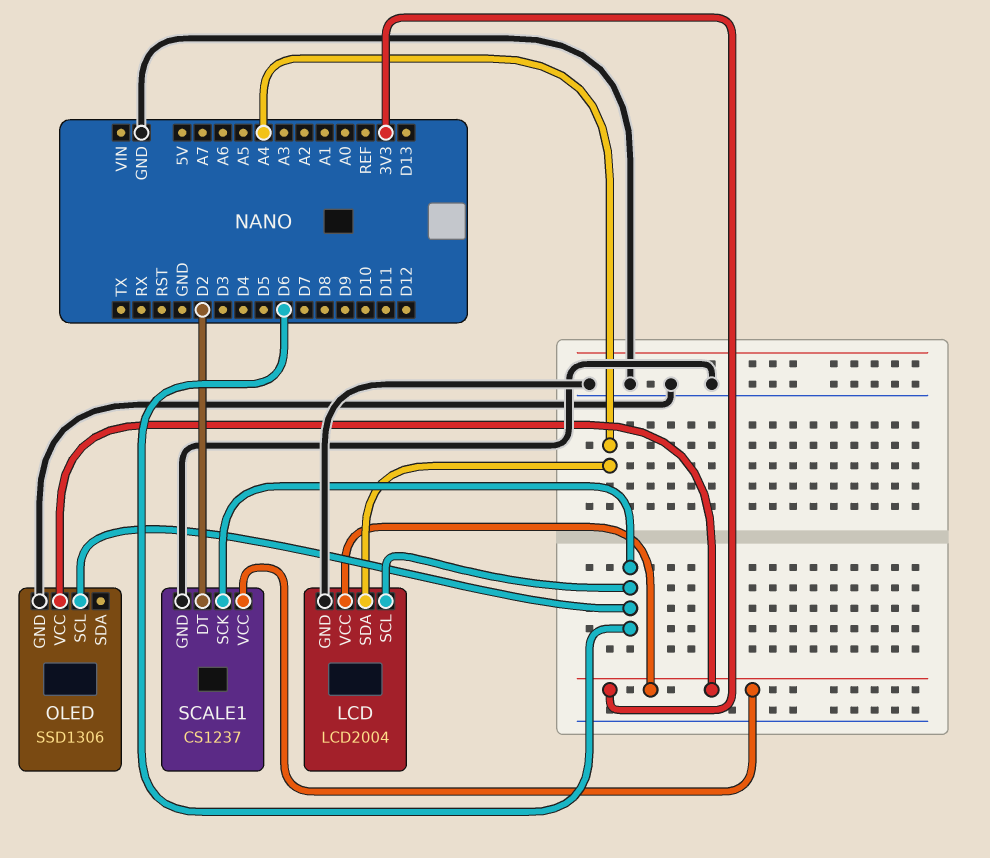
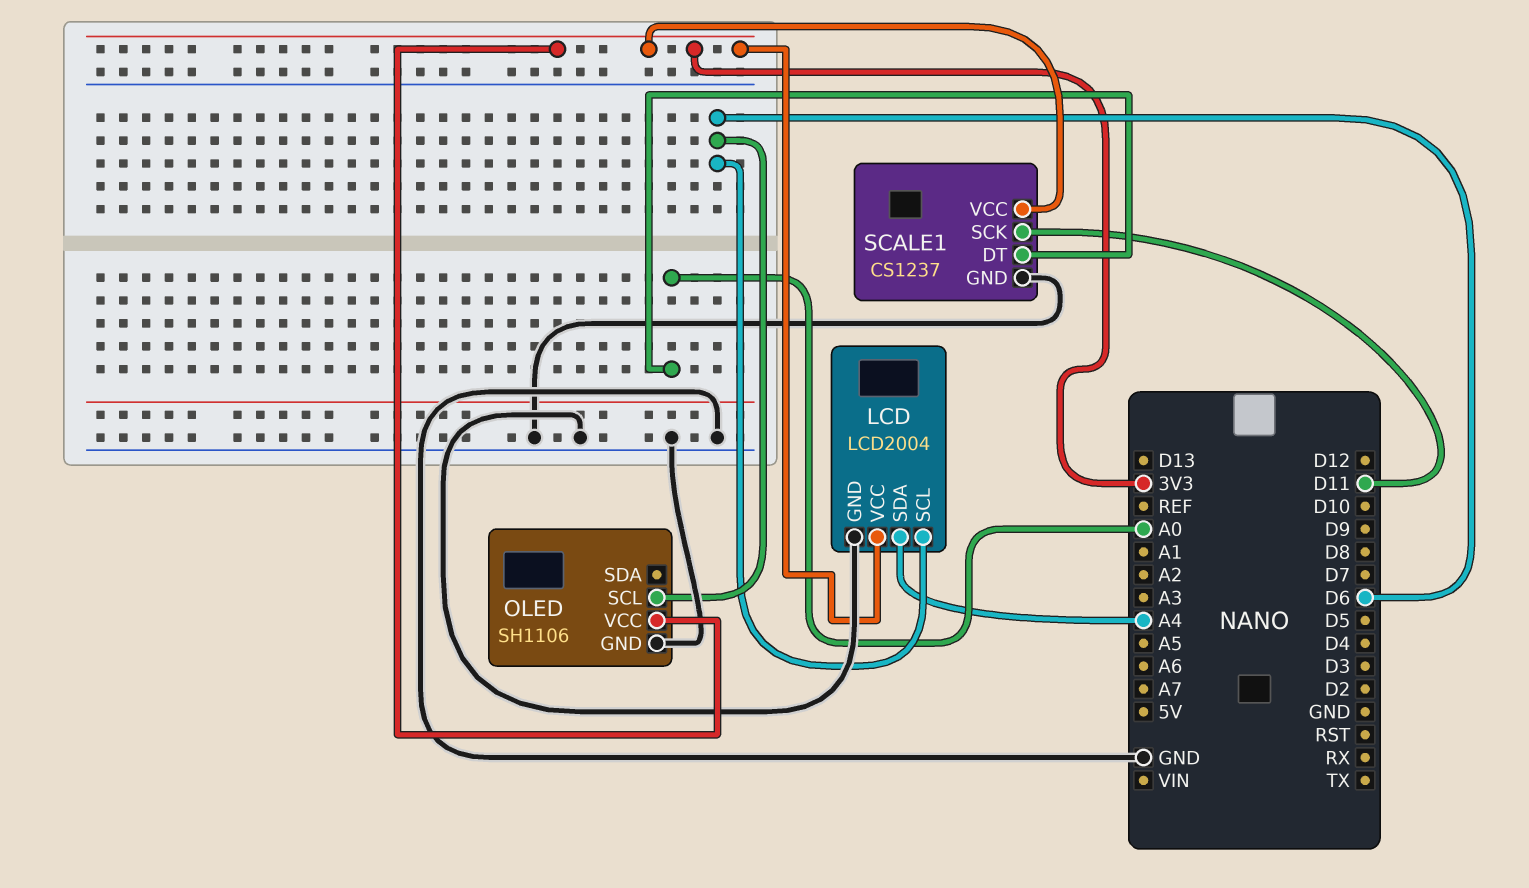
OLED: SSD1306 -> SH1106
SCALE1 pin DT: D2 -> A0
SCALE1 pin SCK: D6 -> D11

